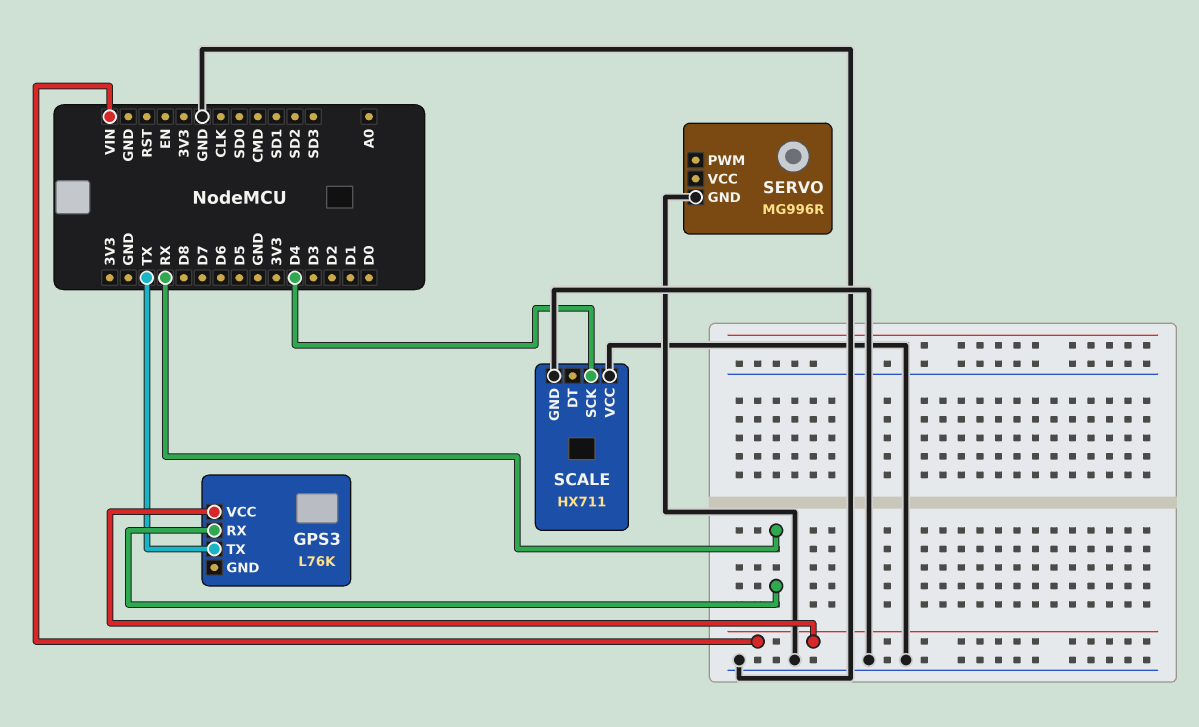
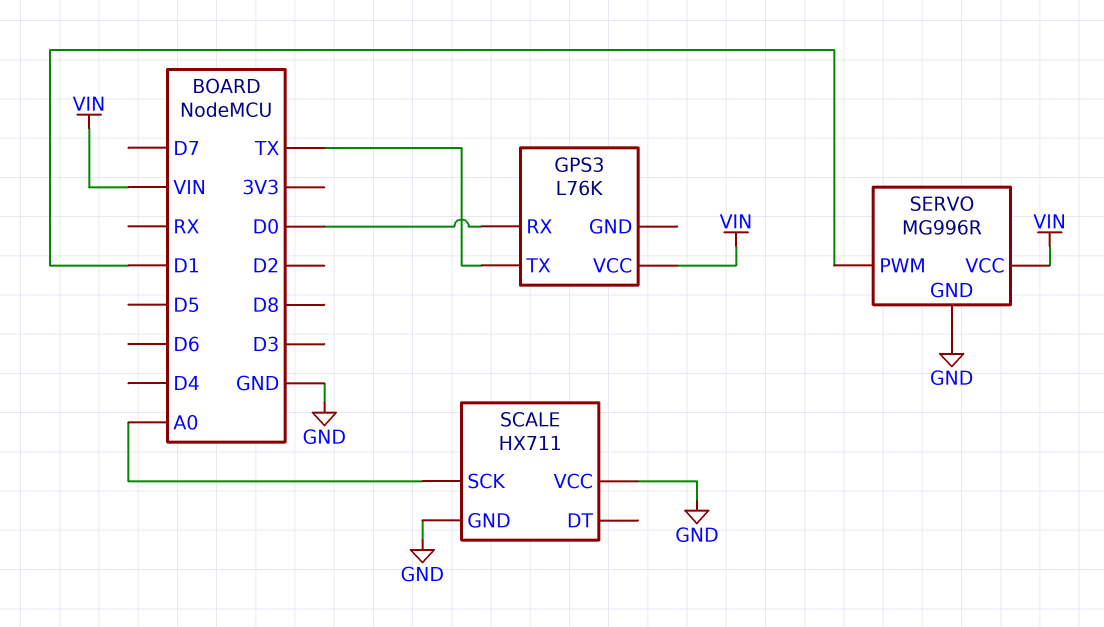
GPS3 pin RX: RX -> D0
SCALE pin SCK: D4 -> A0
SERVO pin PWM: none -> D1
SERVO pin VCC: none -> VIN

